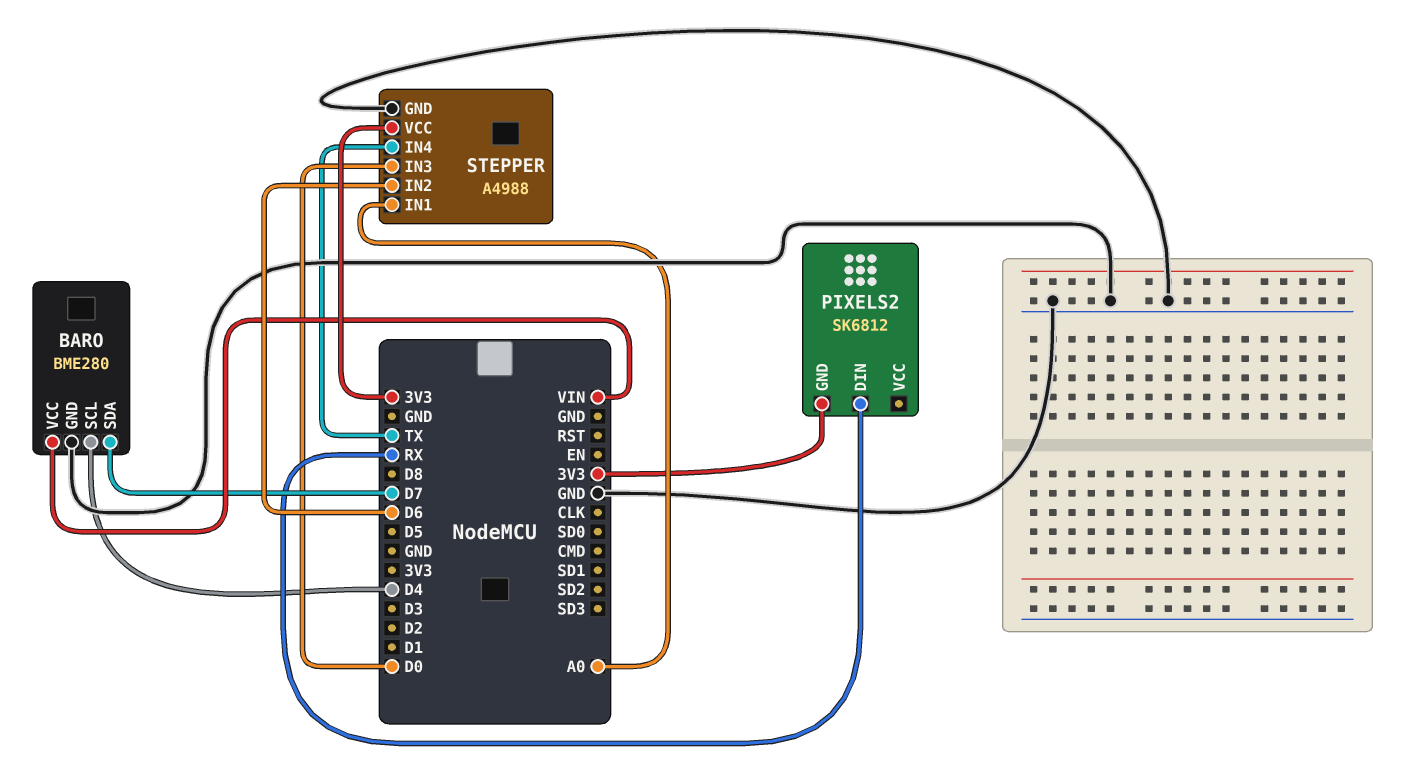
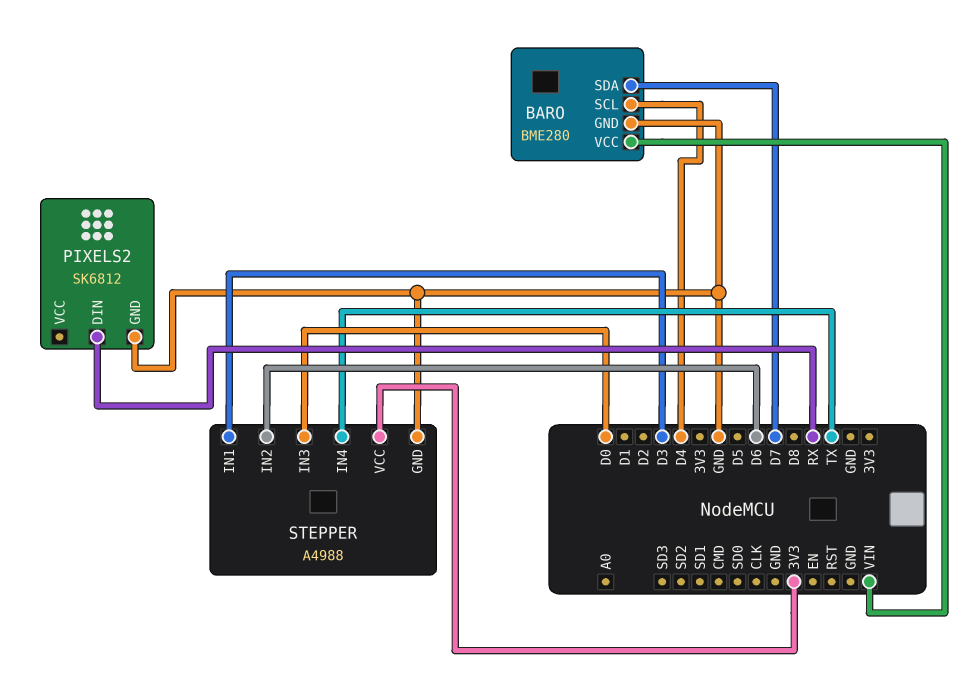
PIXELS2 pin GND: 3V3 -> GND
STEPPER pin IN1: A0 -> D3

